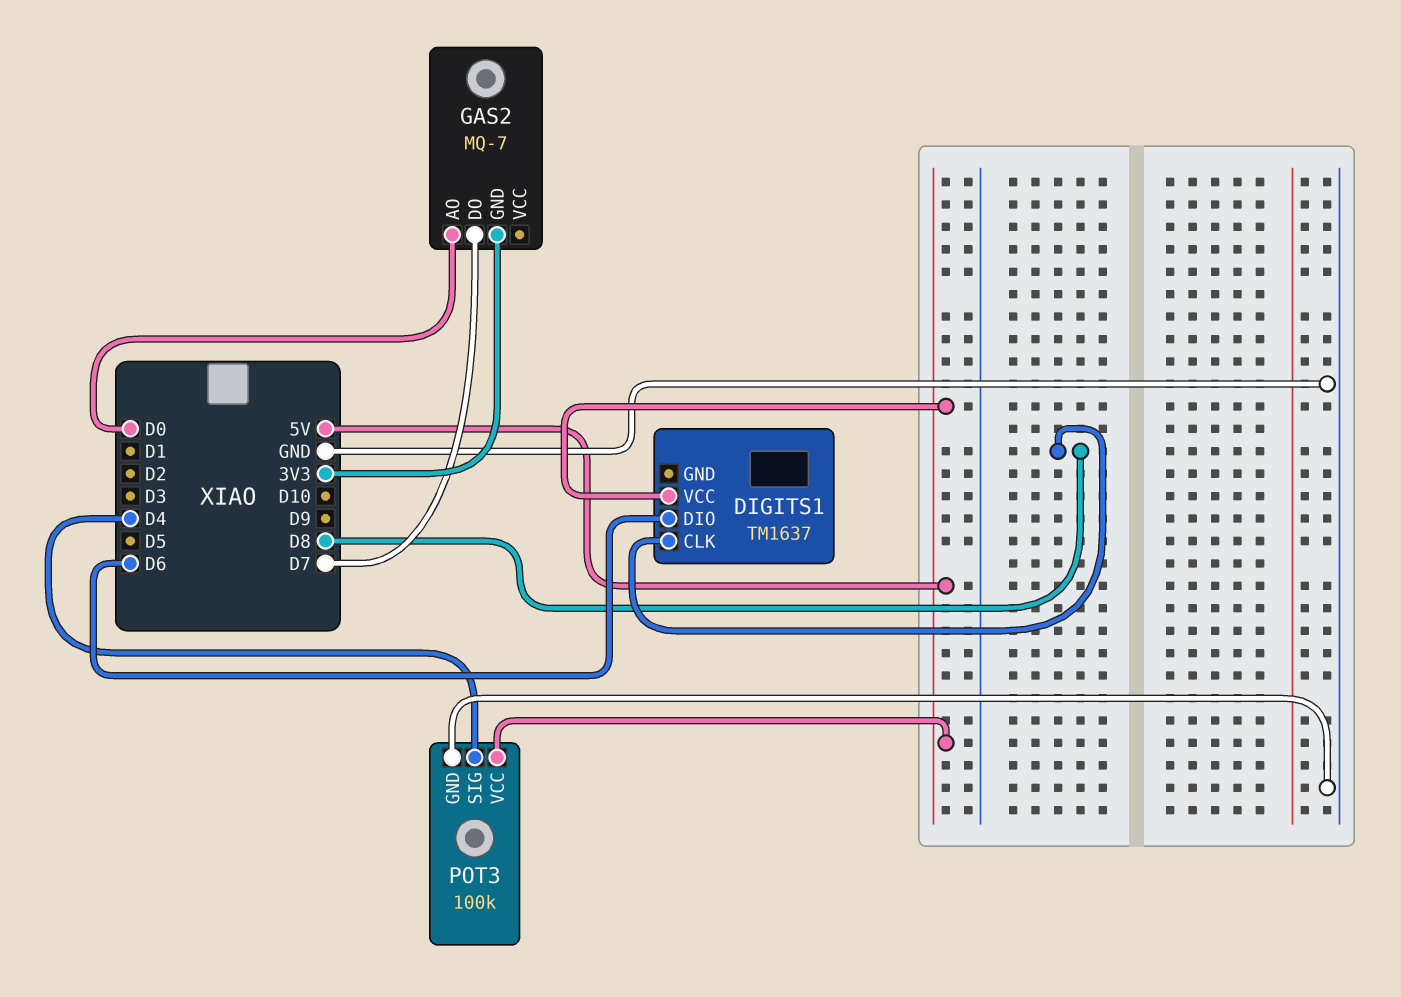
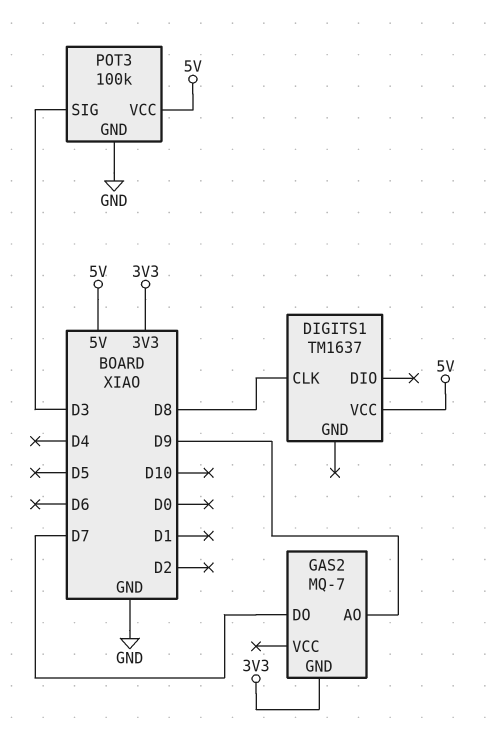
DIGITS1 pin DIO: D6 -> none
GAS2 pin AO: D0 -> D9
POT3 pin SIG: D4 -> D3

